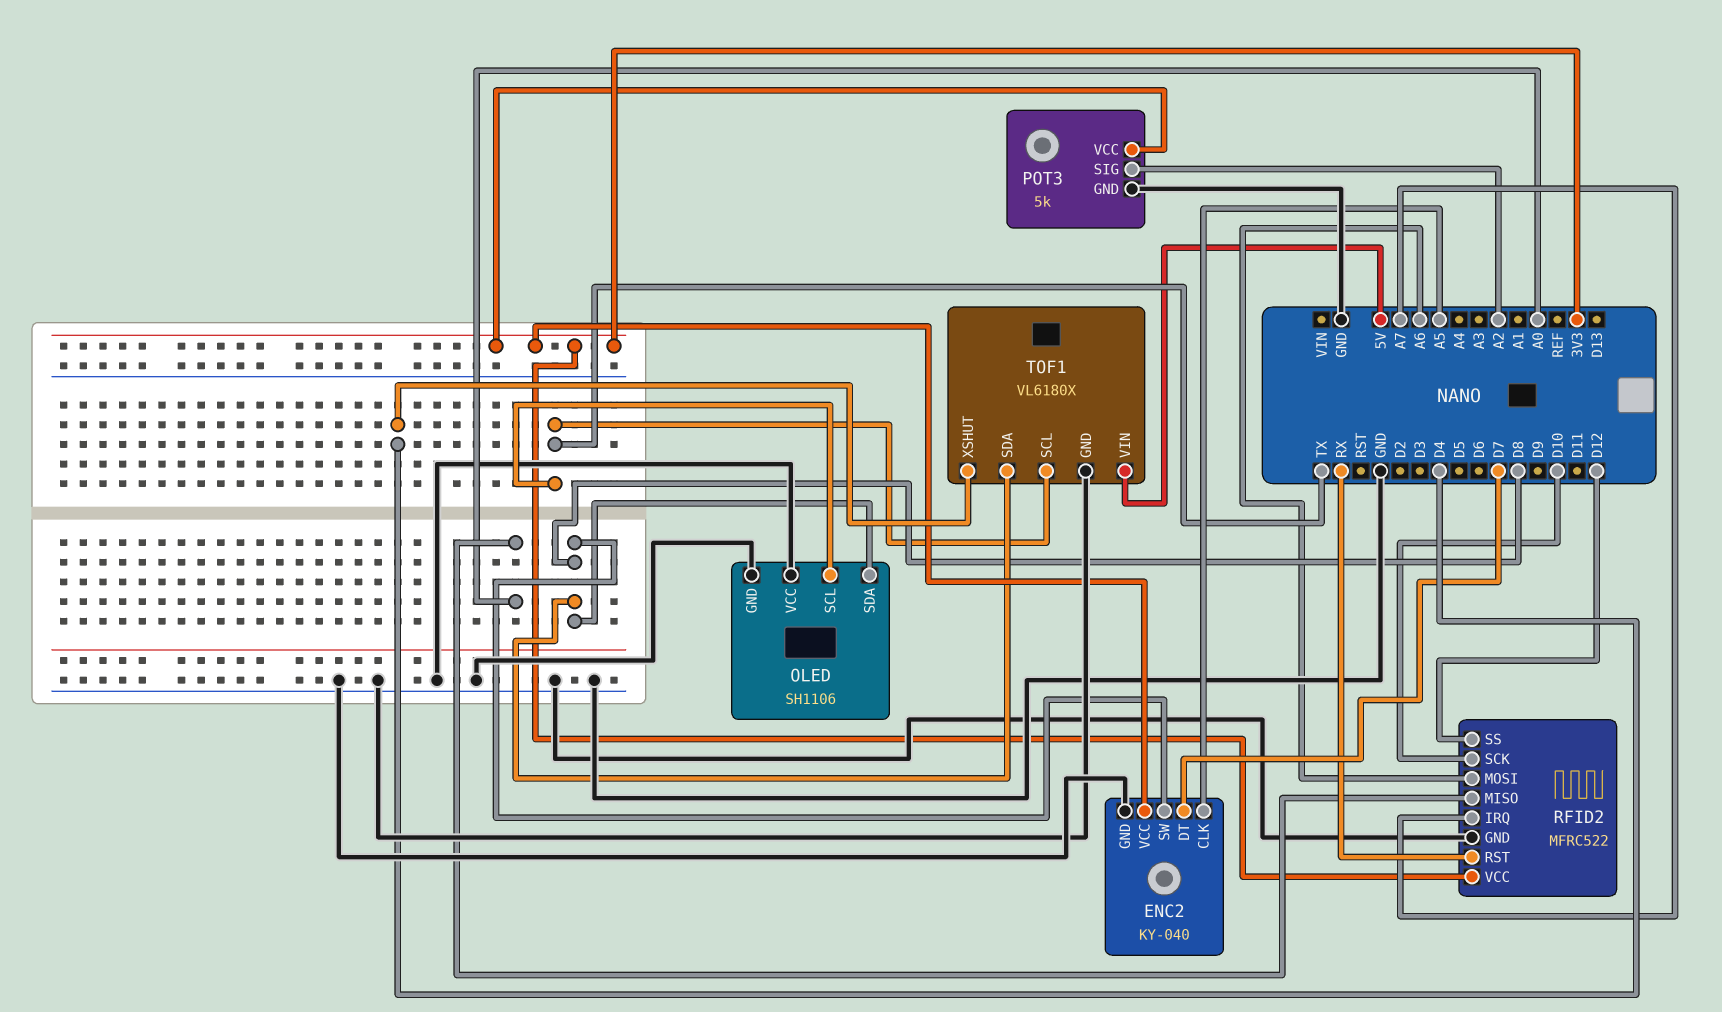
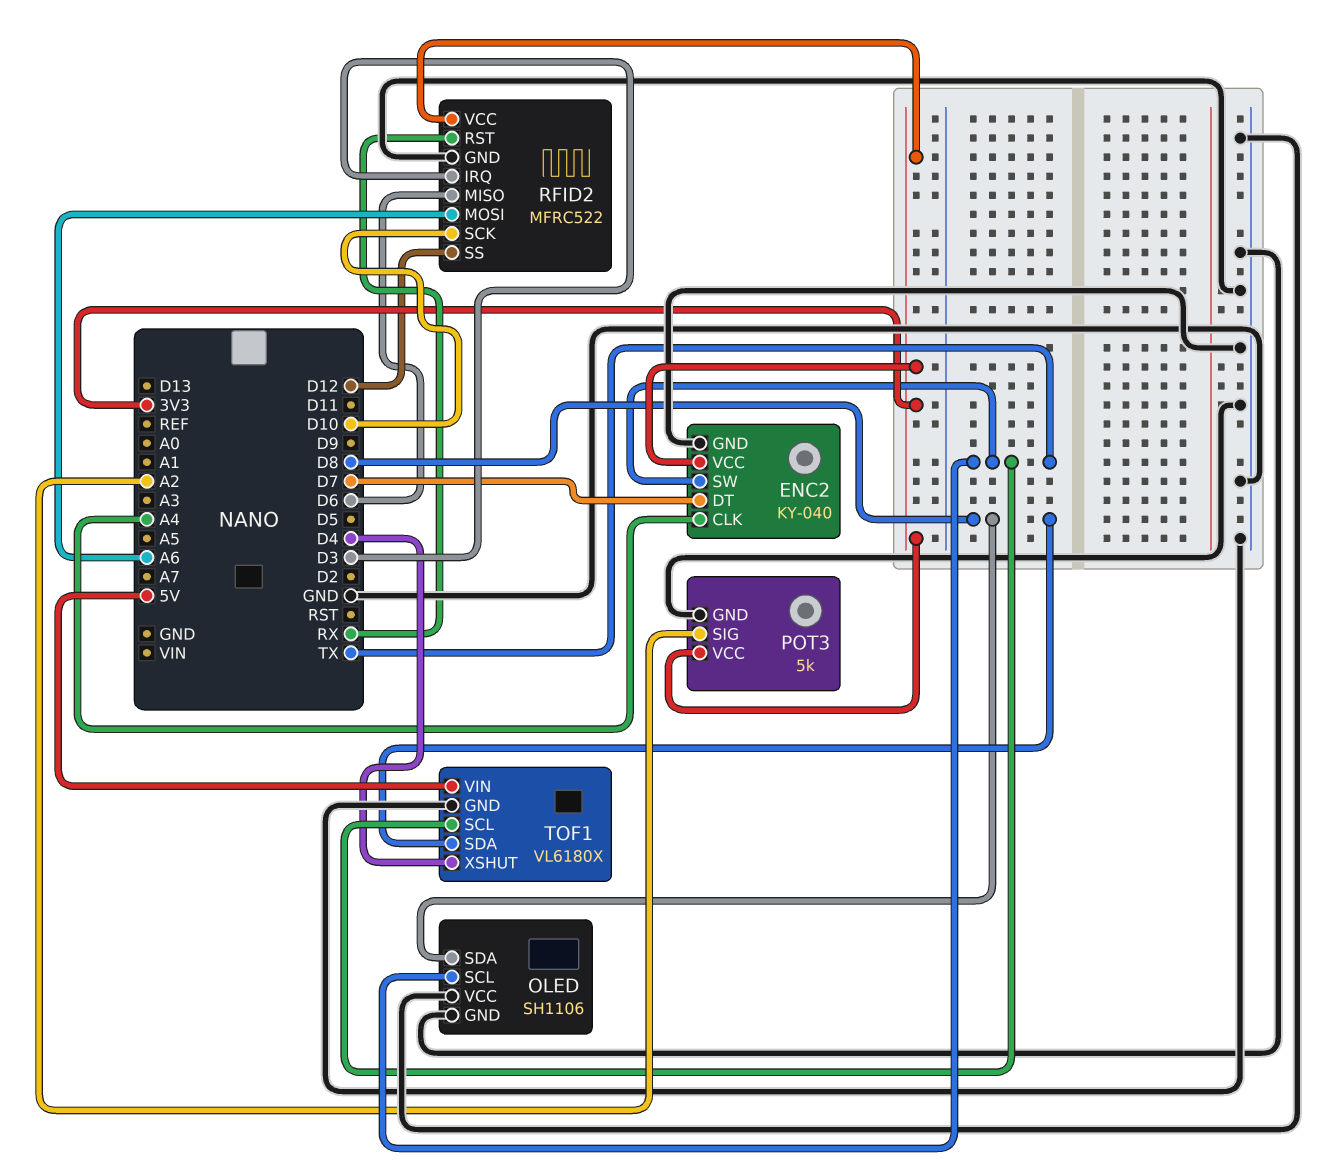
ENC2 pin CLK: A5 -> A4
ENC2 pin SW: D8 -> TX
RFID2 pin IRQ: A7 -> D3
RFID2 pin MISO: A0 -> D6

